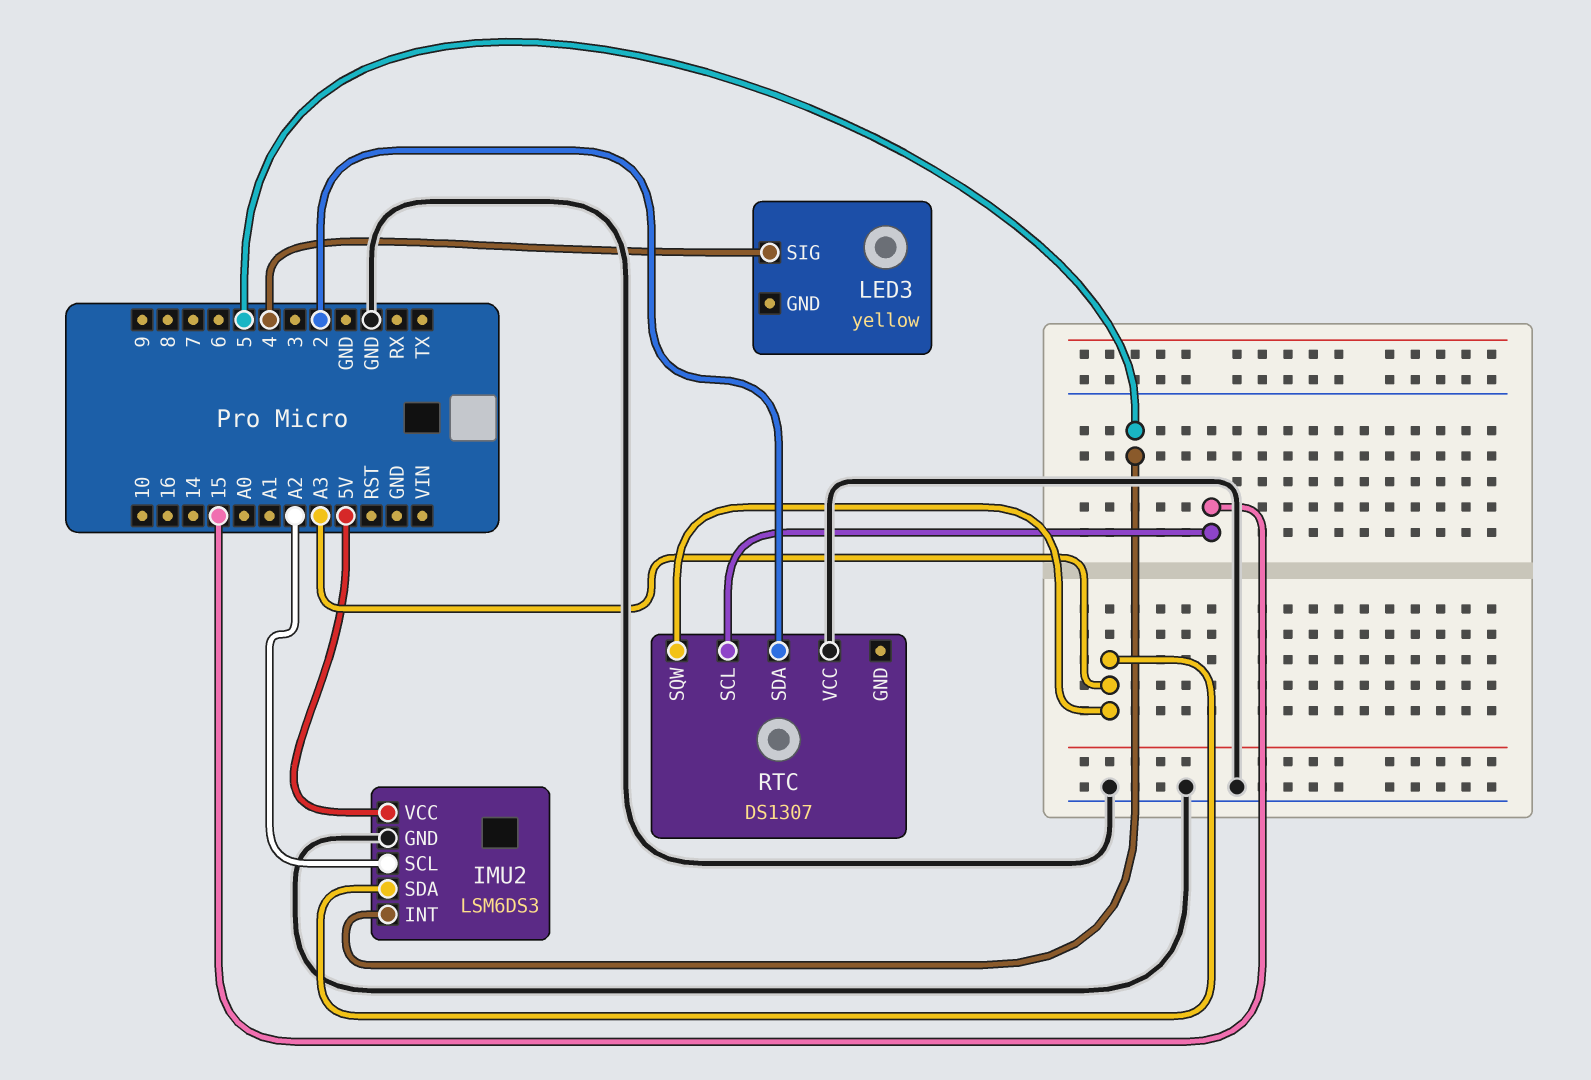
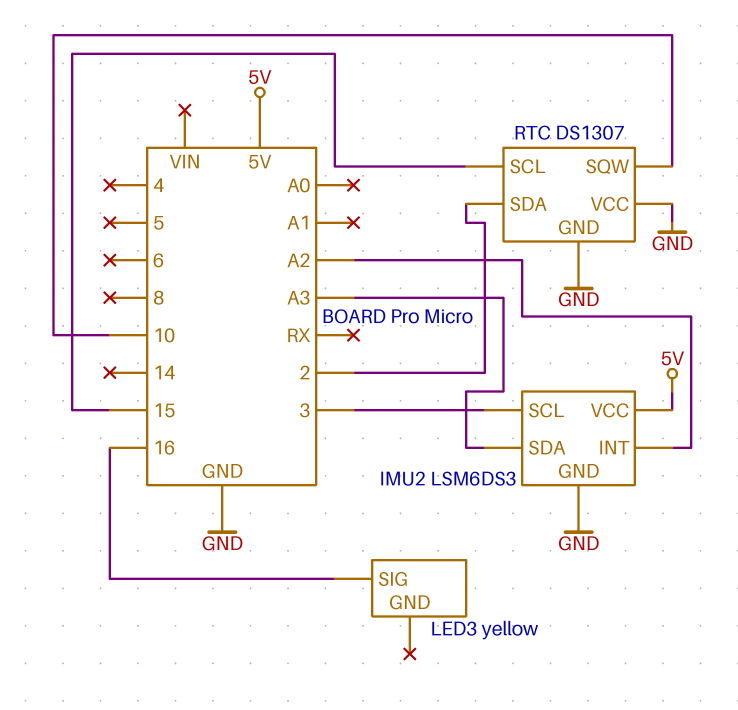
IMU2 pin INT: 5 -> A2
IMU2 pin SCL: A2 -> 3
LED3 pin SIG: 4 -> 16
RTC pin GND: none -> GND
RTC pin SQW: A3 -> 10

